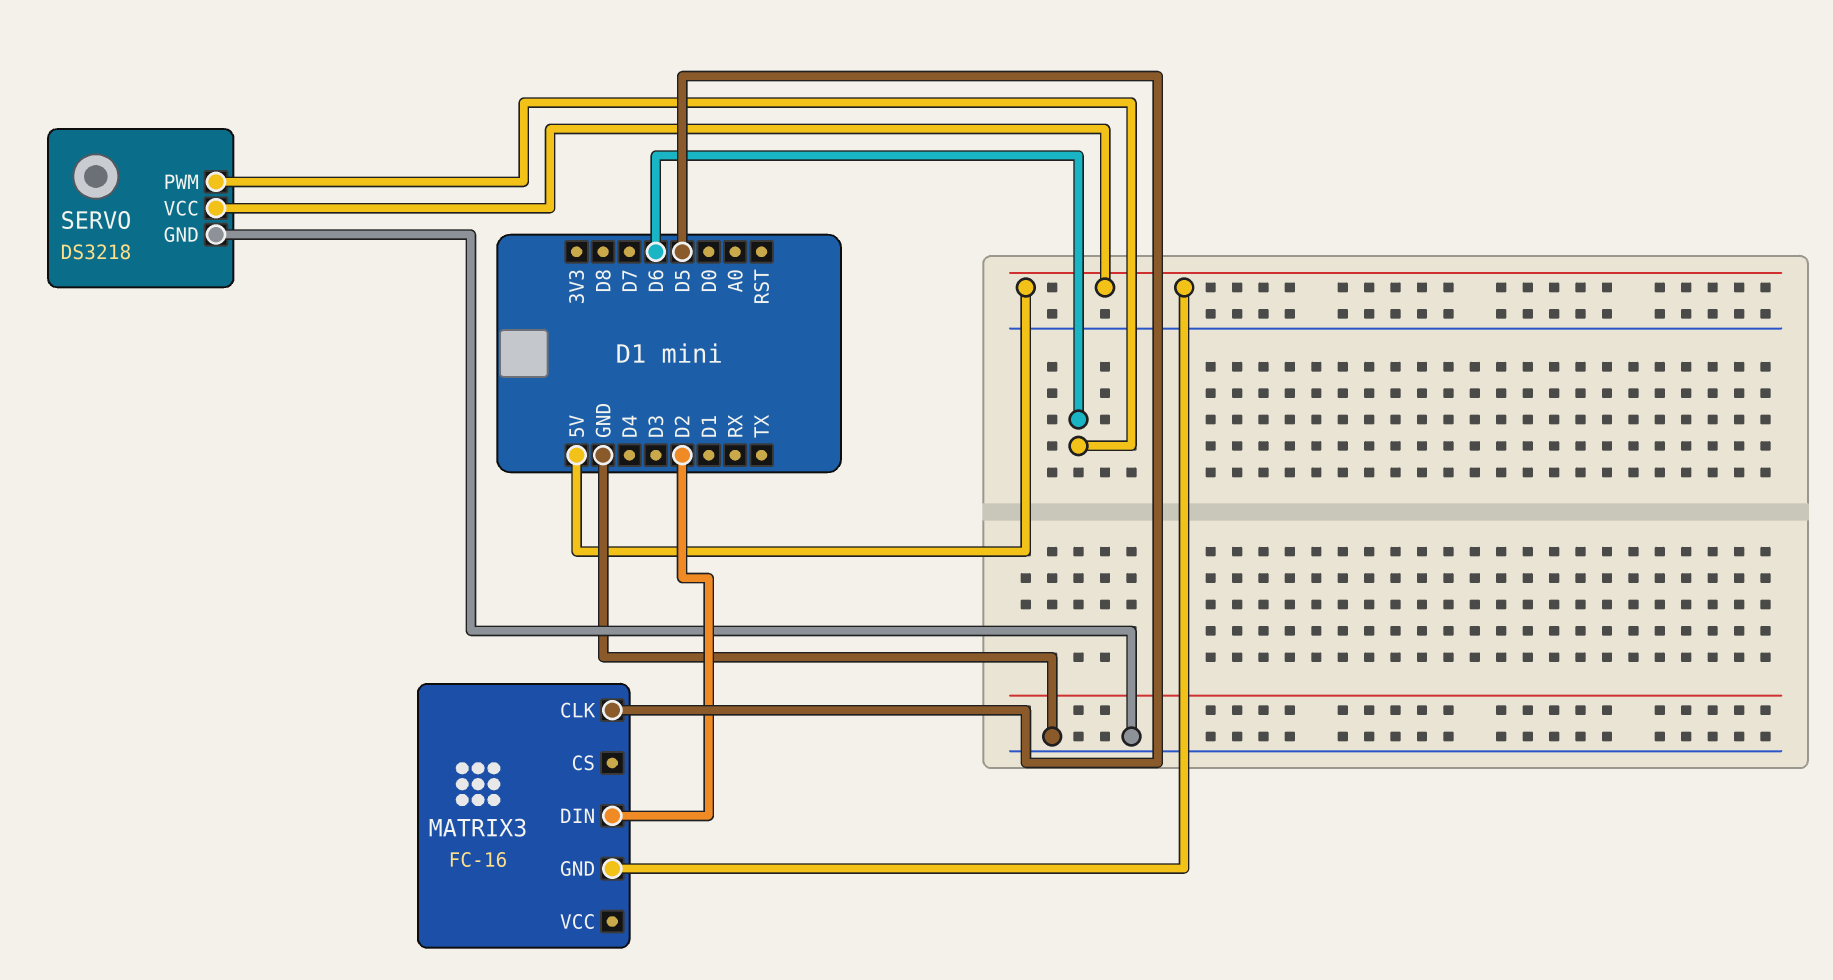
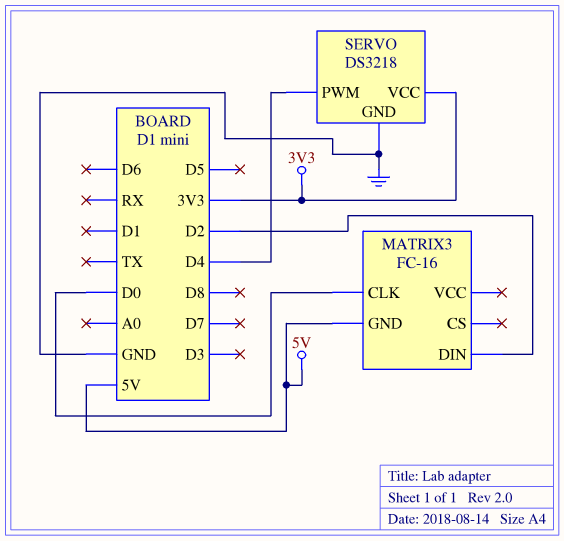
MATRIX3 pin CLK: D5 -> D0
SERVO pin PWM: D6 -> D4
SERVO pin VCC: 5V -> 3V3

